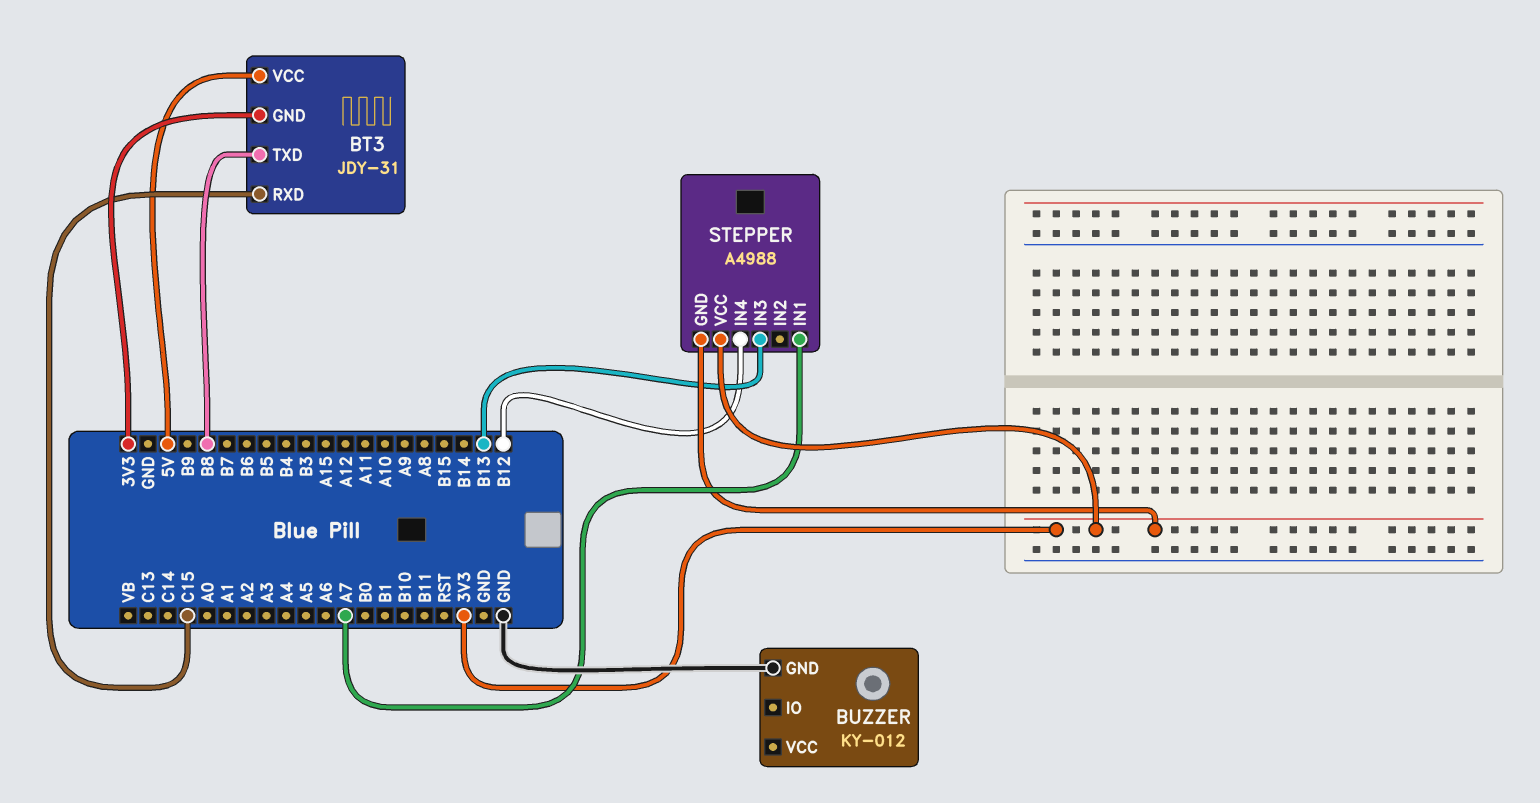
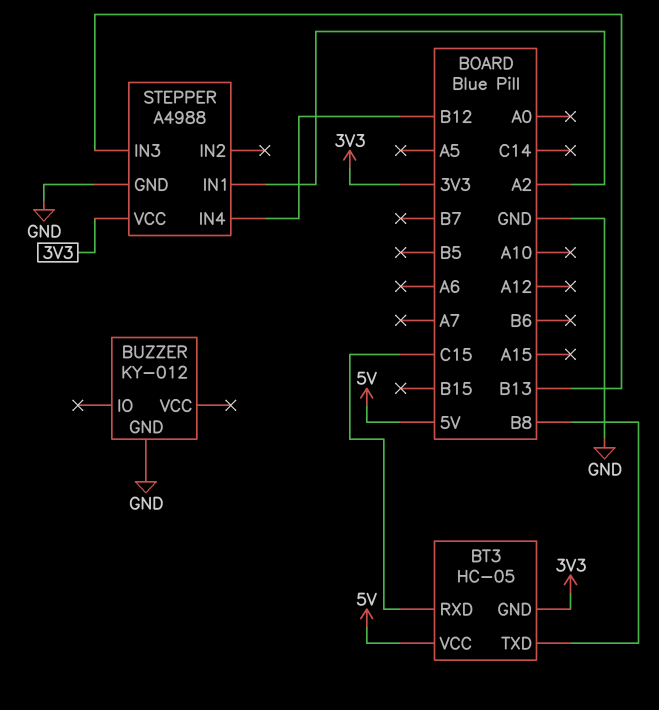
BT3: JDY-31 -> HC-05
STEPPER pin GND: 3V3 -> GND
STEPPER pin IN1: A7 -> A2

